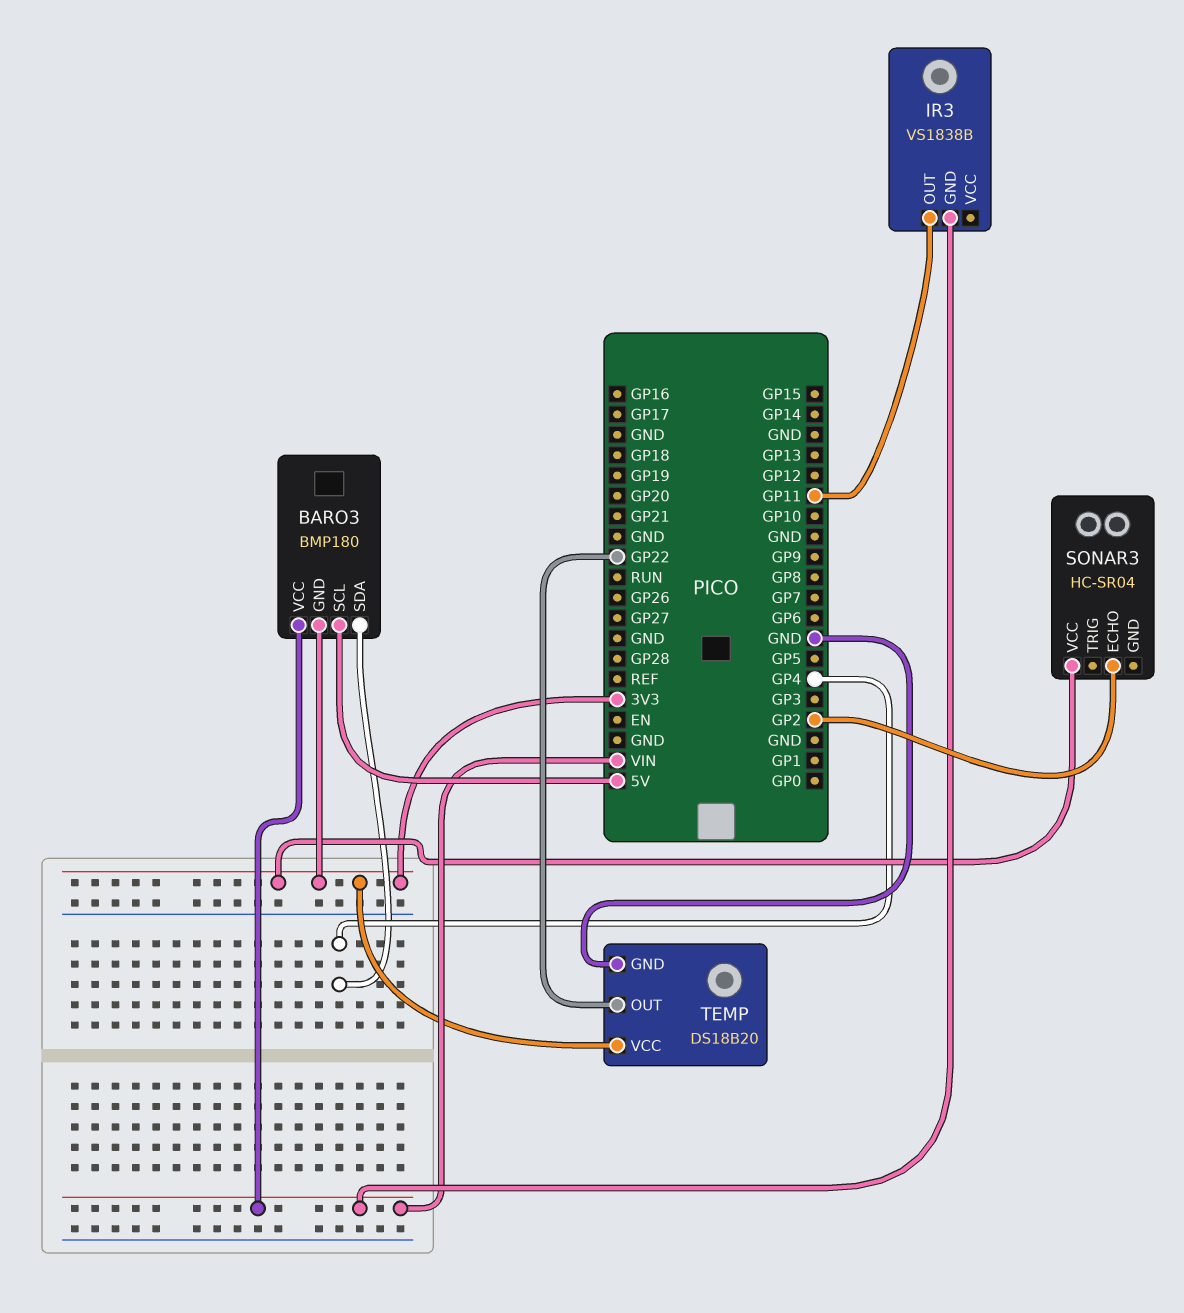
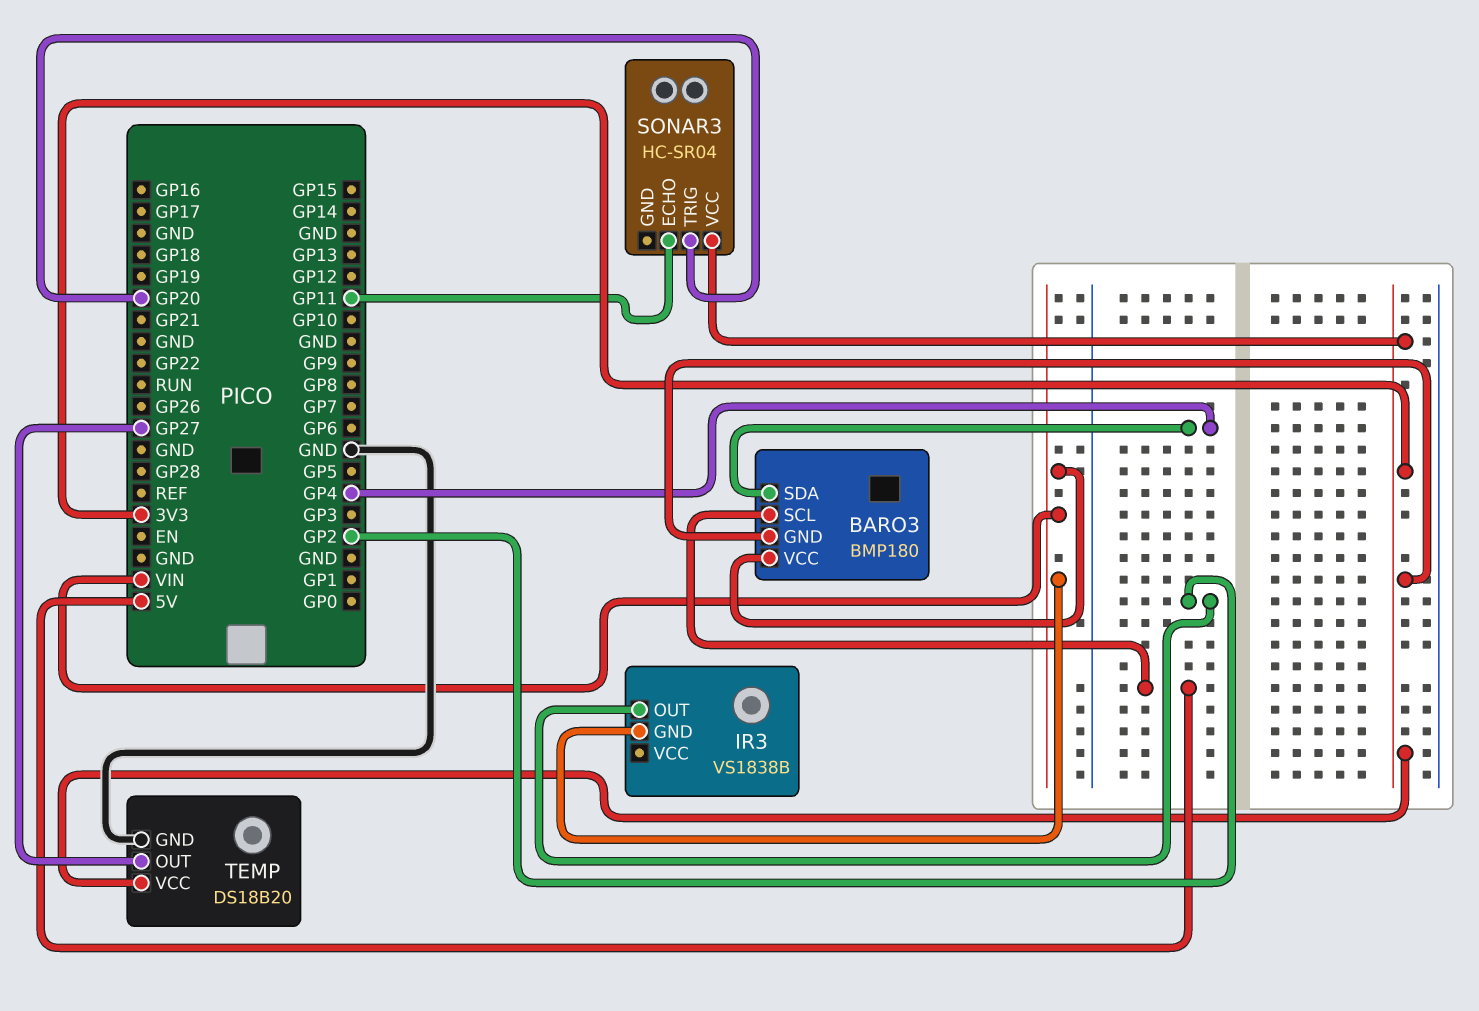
IR3 pin OUT: GP11 -> GP2
SONAR3 pin ECHO: GP2 -> GP11
SONAR3 pin TRIG: none -> GP20
TEMP pin OUT: GP22 -> GP27

